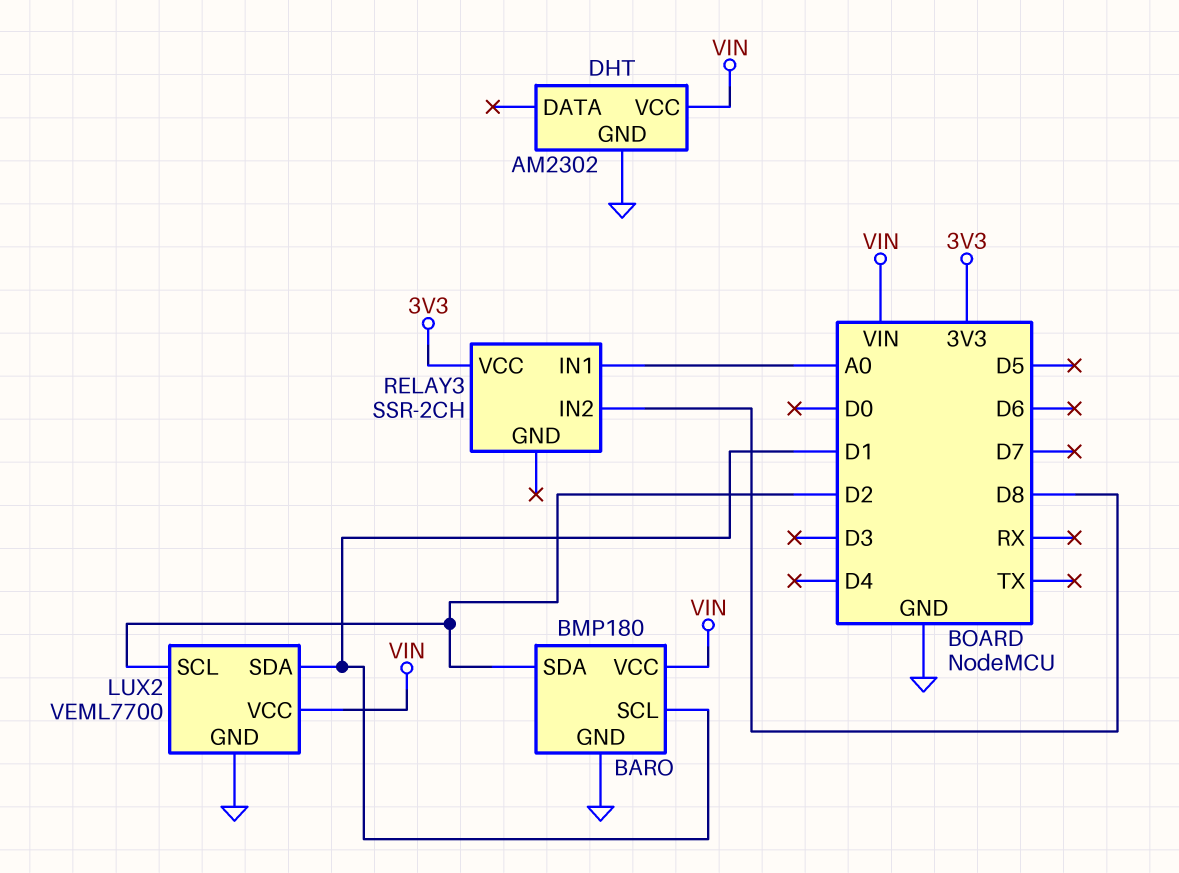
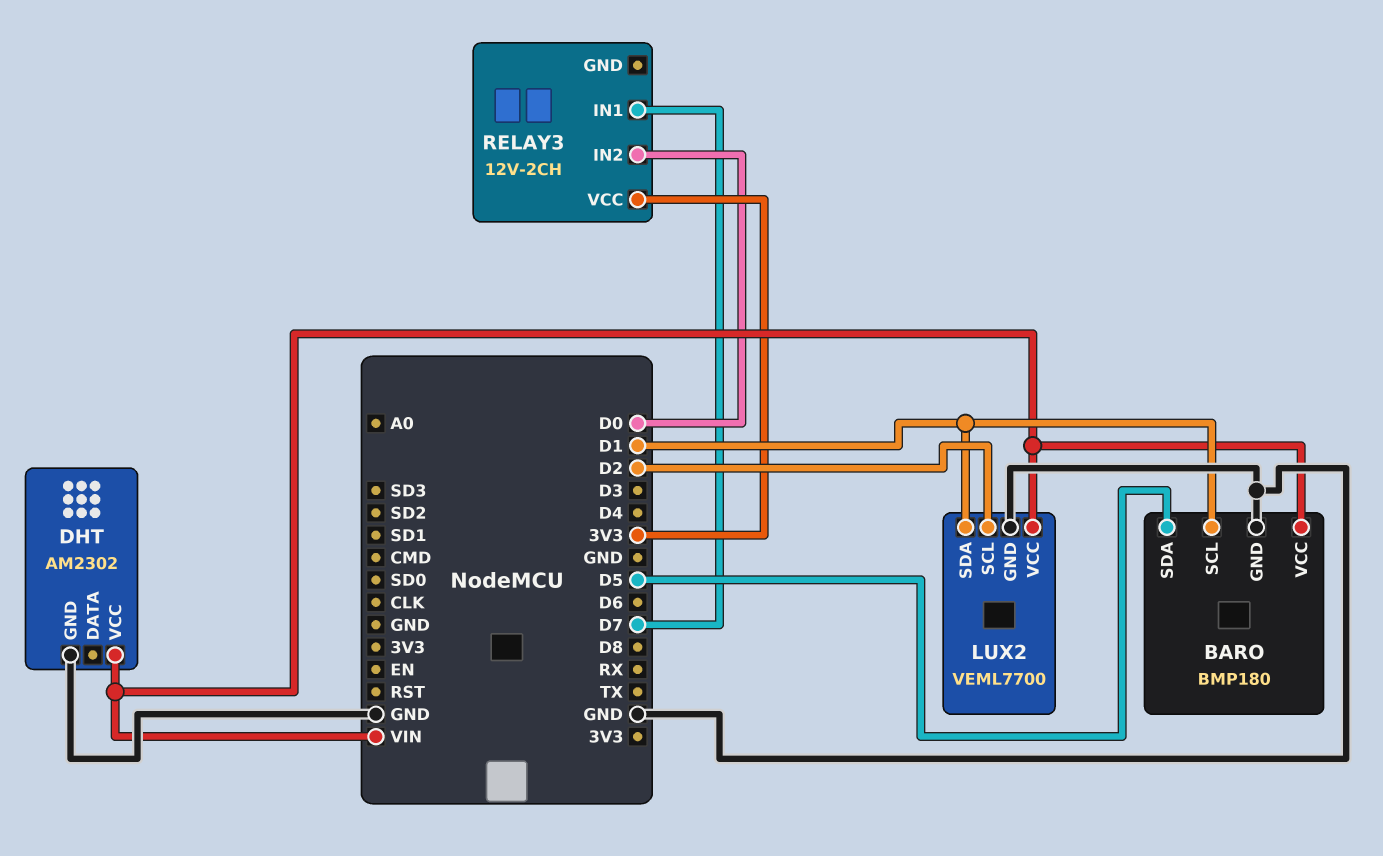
BARO pin SDA: D2 -> D5
RELAY3: SSR-2CH -> 12V-2CH
RELAY3 pin IN1: A0 -> D7
RELAY3 pin IN2: D8 -> D0

